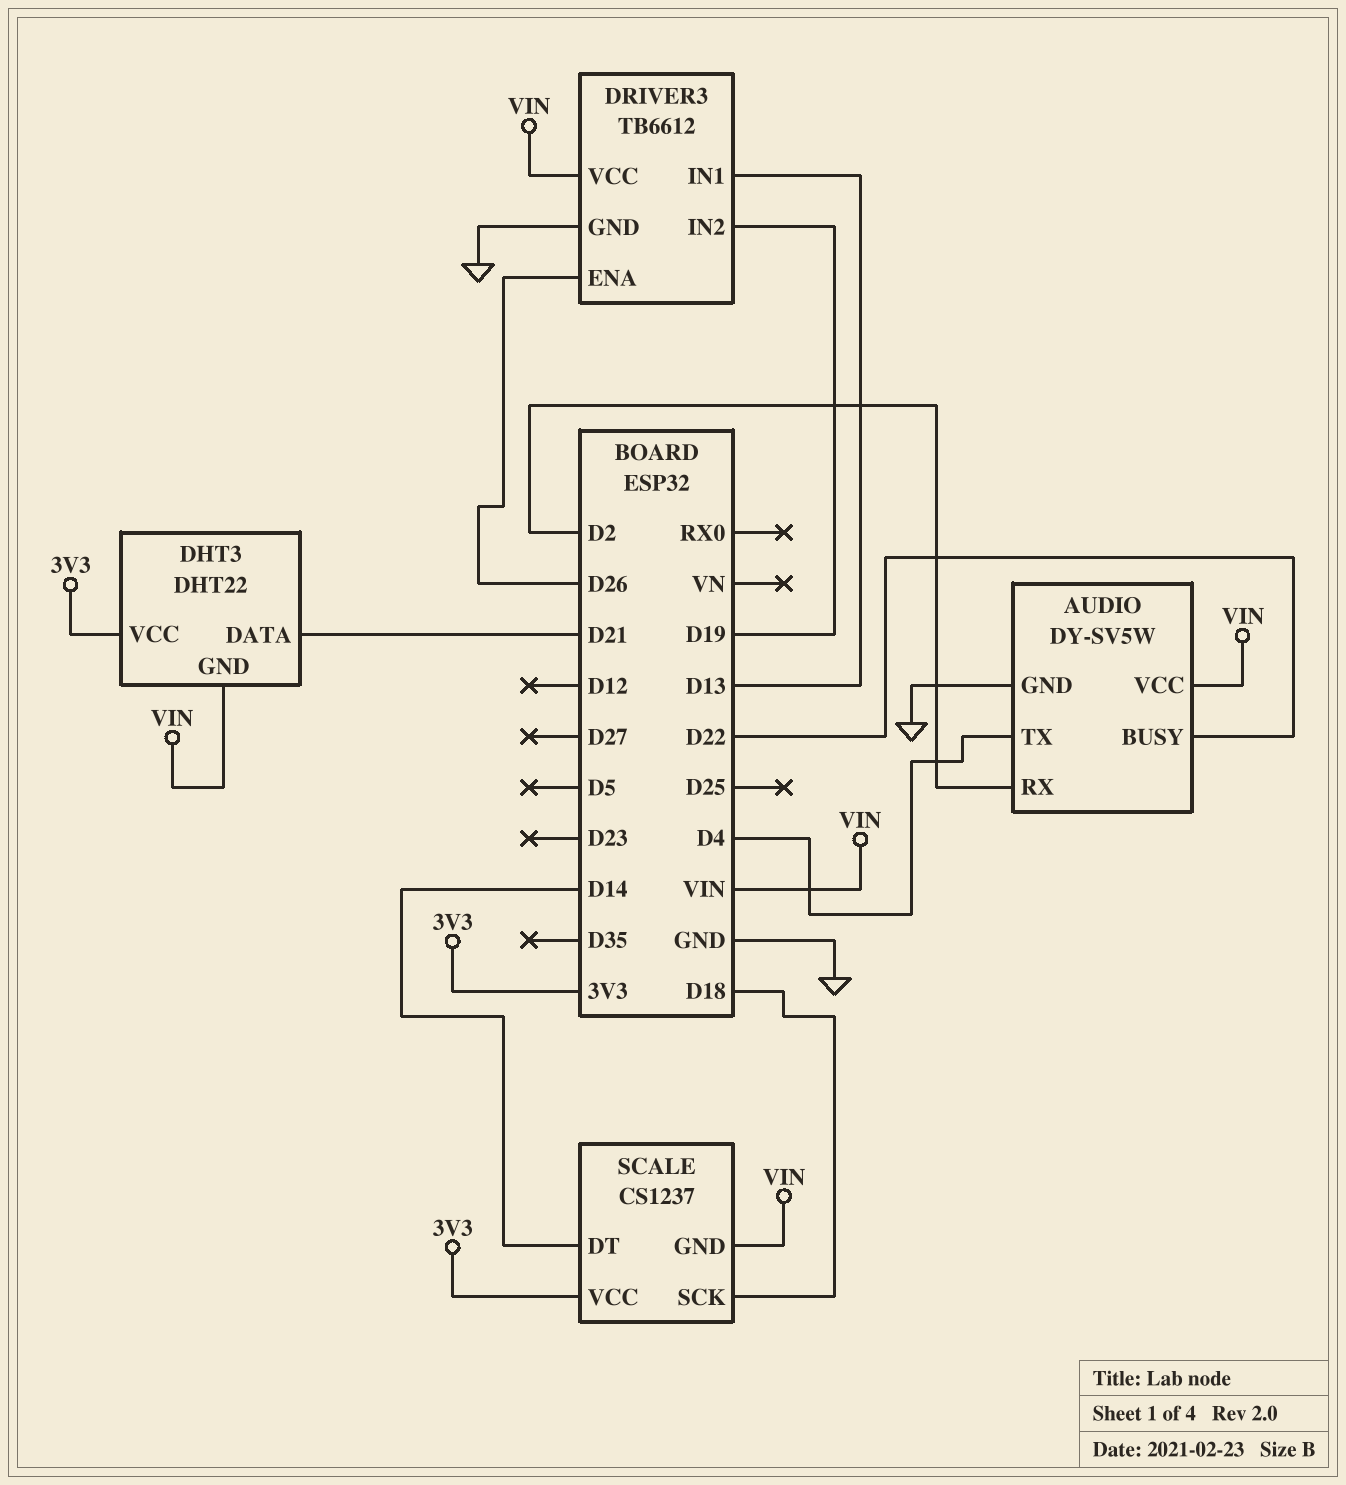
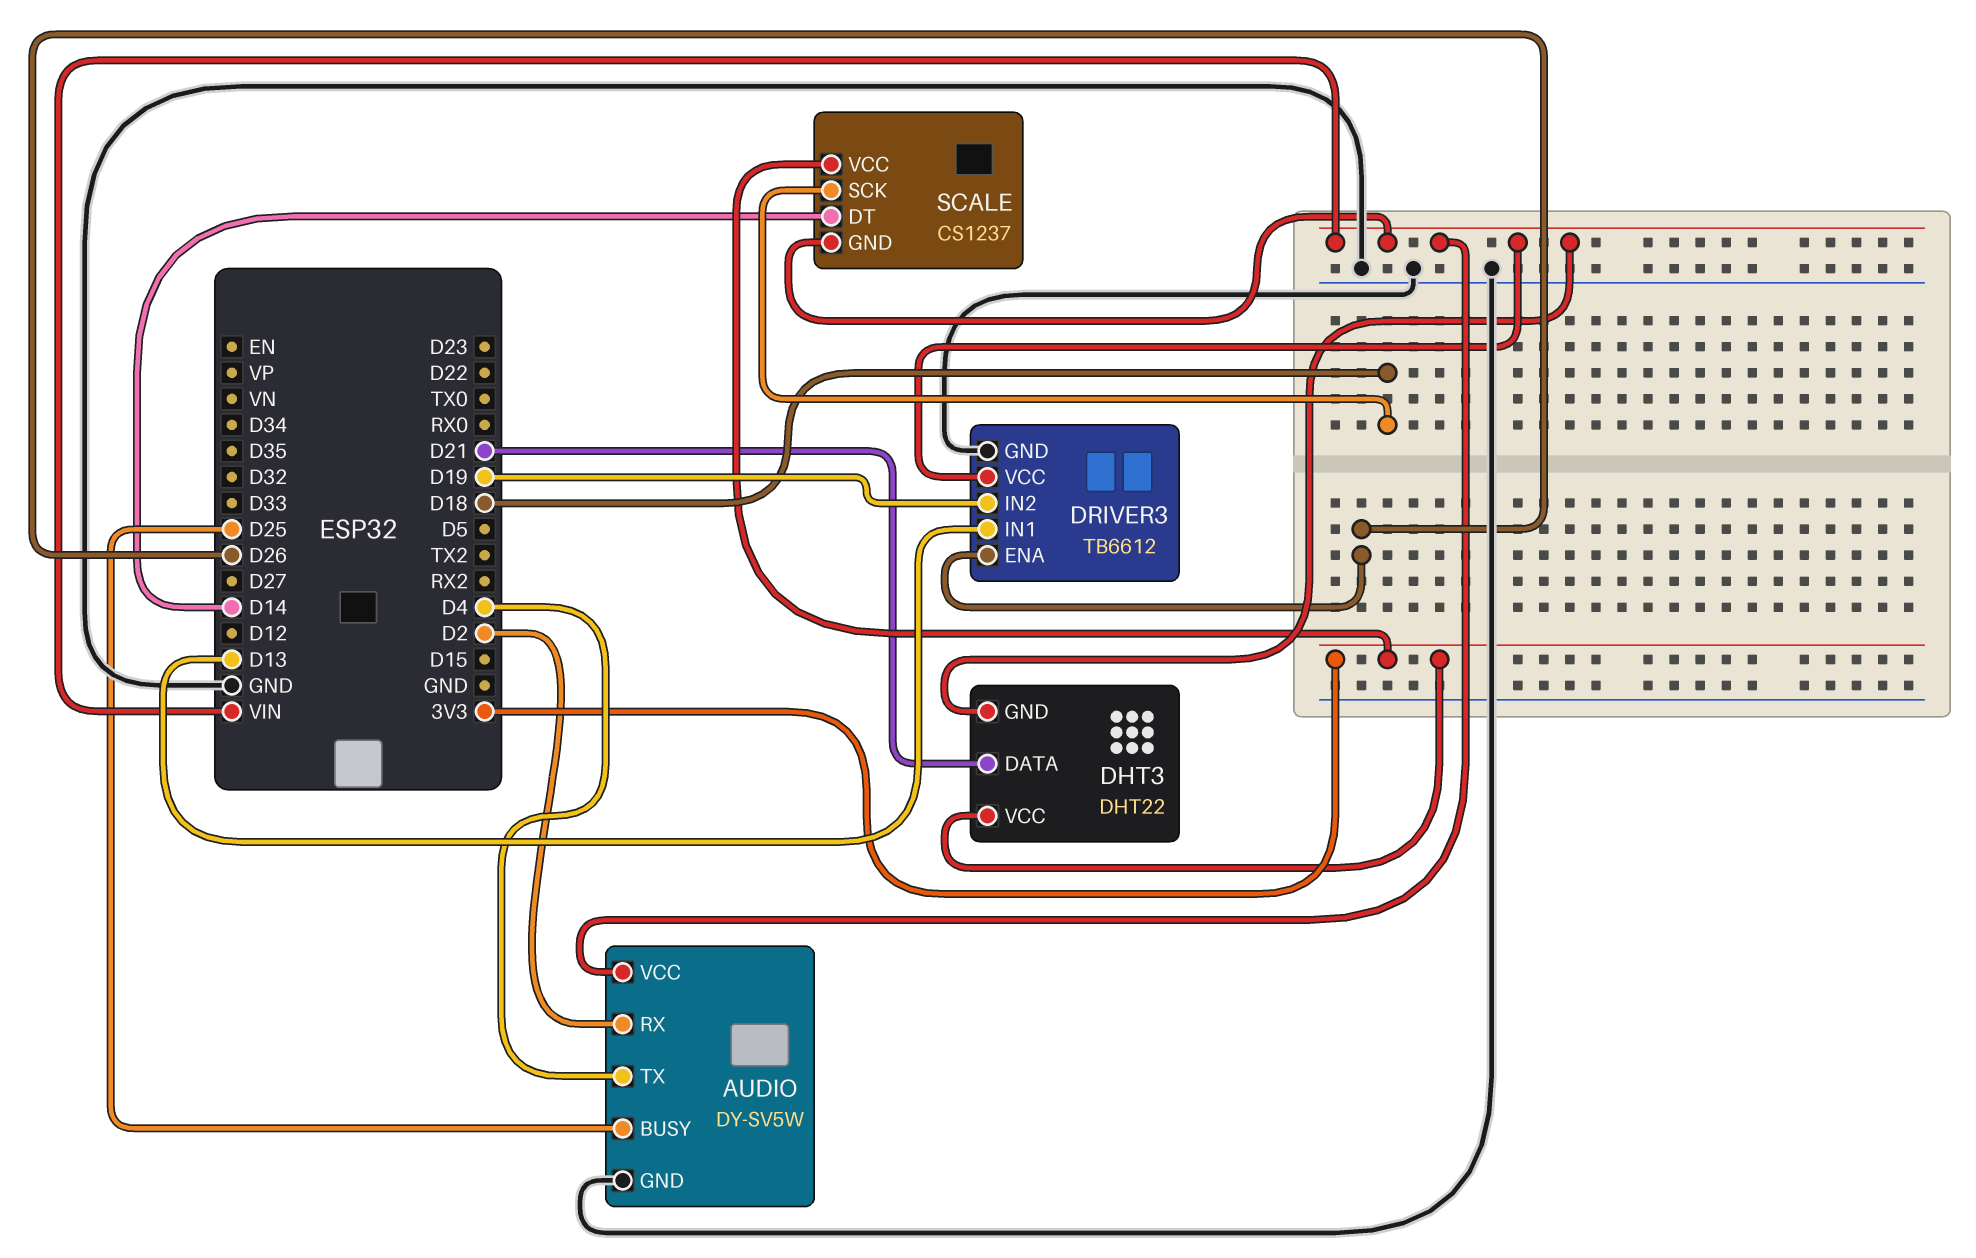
AUDIO pin BUSY: D22 -> D25

